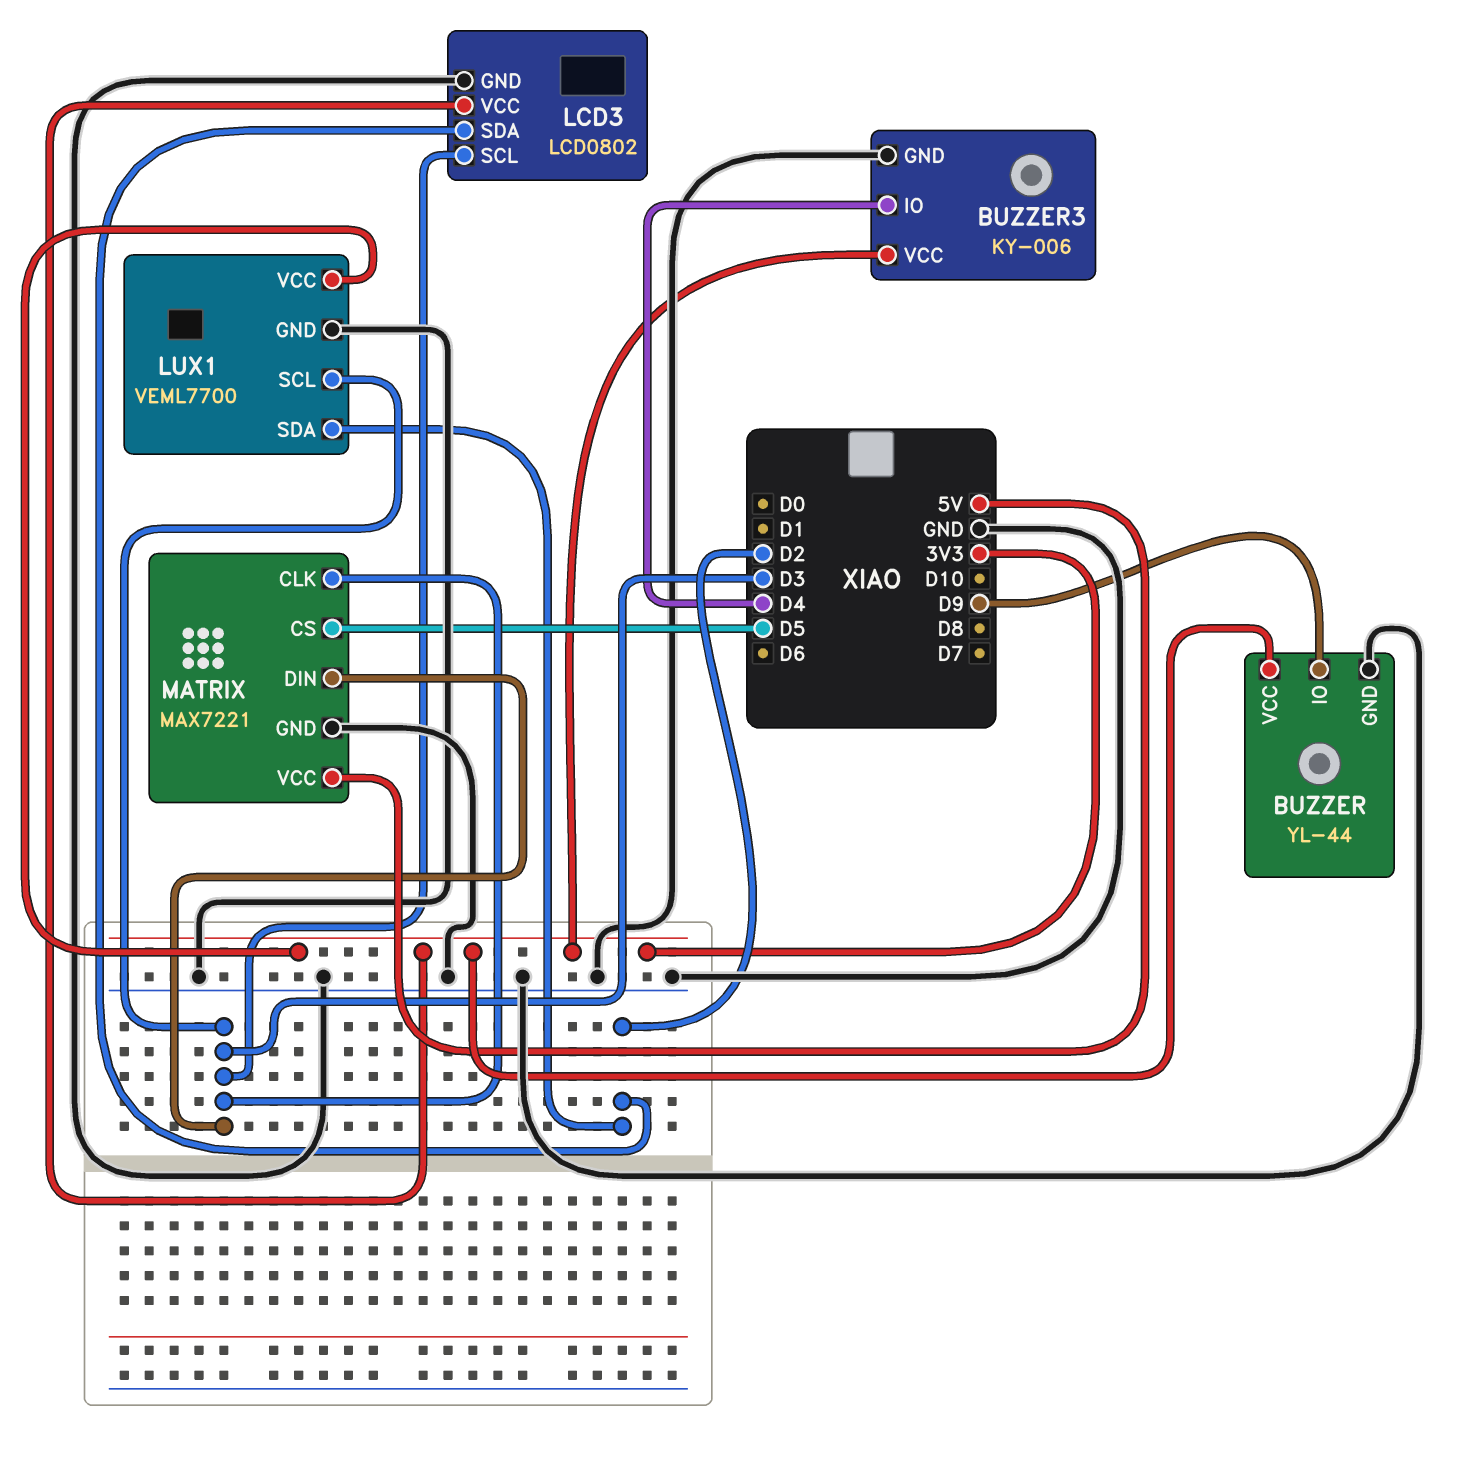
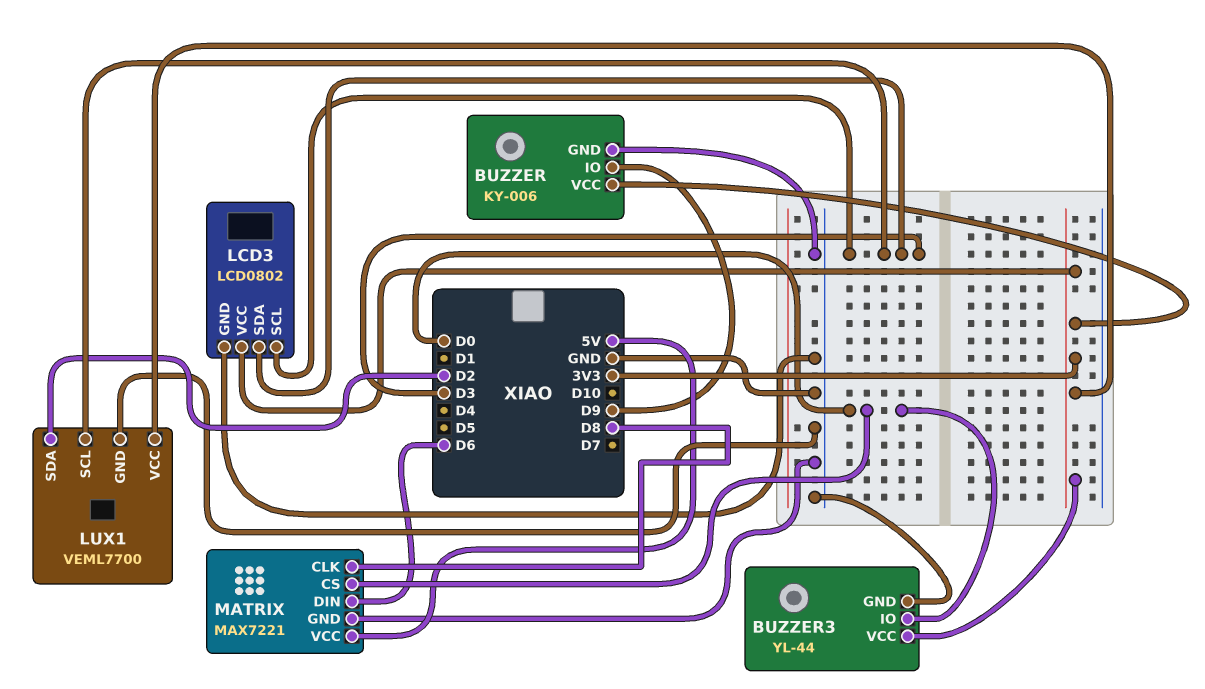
BUZZER: YL-44 -> KY-006
BUZZER3: KY-006 -> YL-44
BUZZER3 pin IO: D4 -> D0
LCD3 pin SDA: D2 -> D3
MATRIX pin CLK: D3 -> D8
MATRIX pin CS: D5 -> D0
MATRIX pin DIN: D3 -> D6

